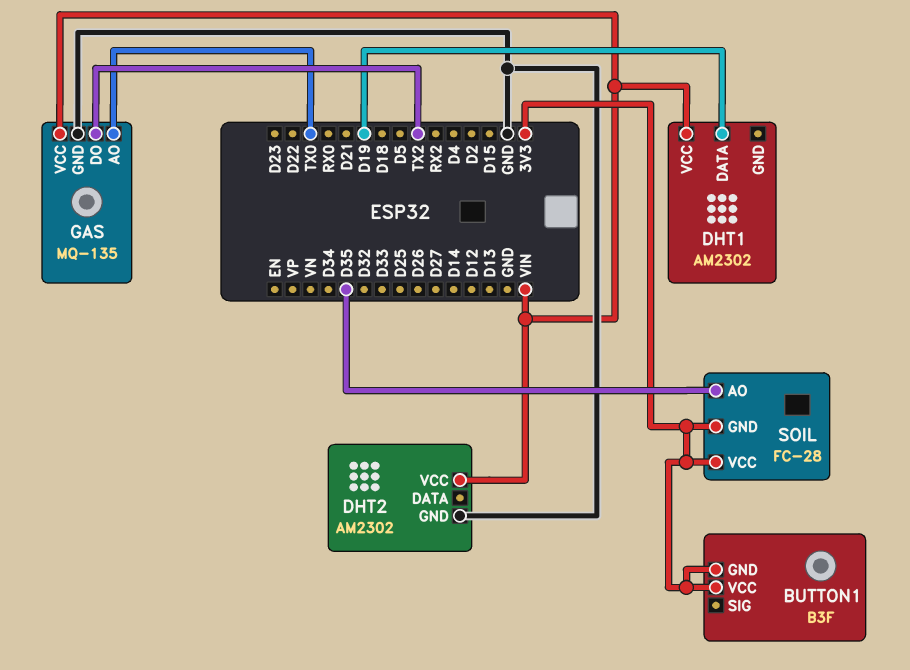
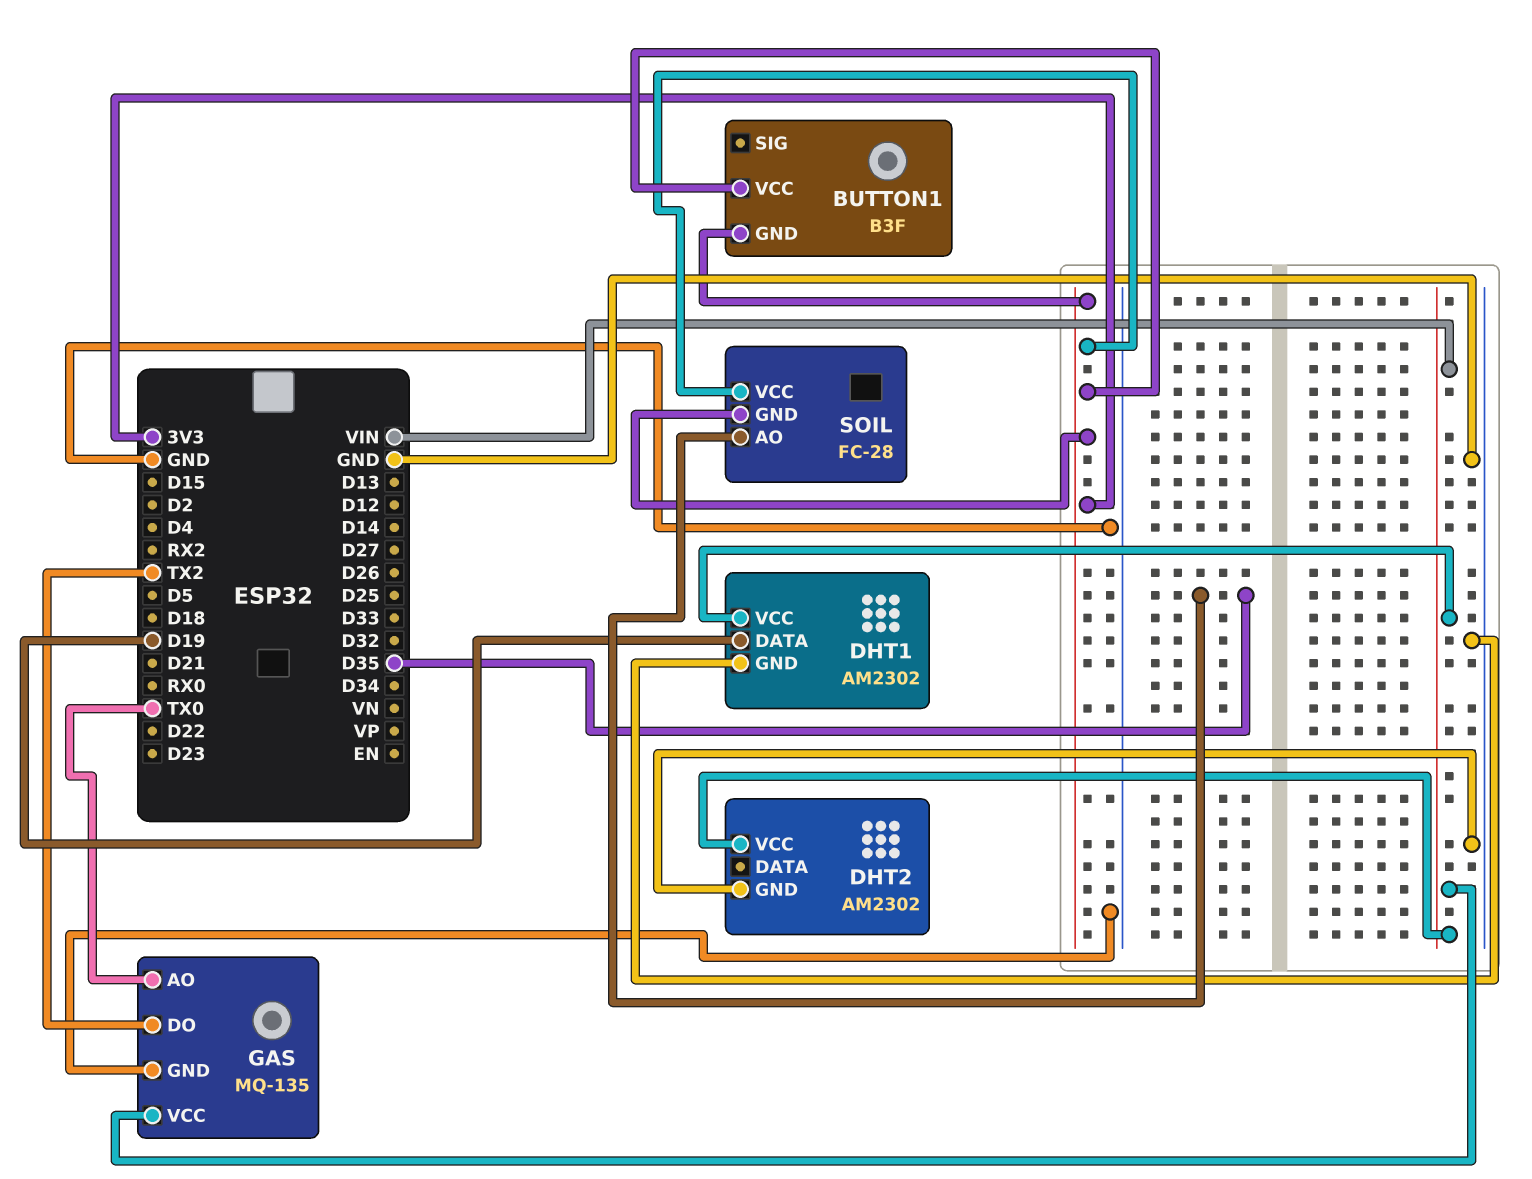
DHT1 pin GND: none -> GND

